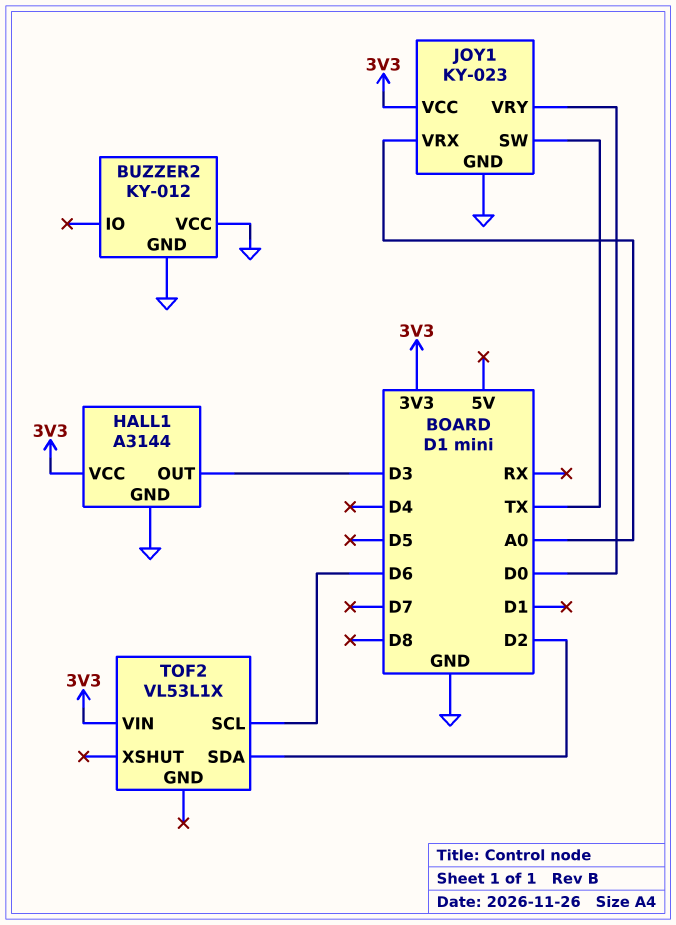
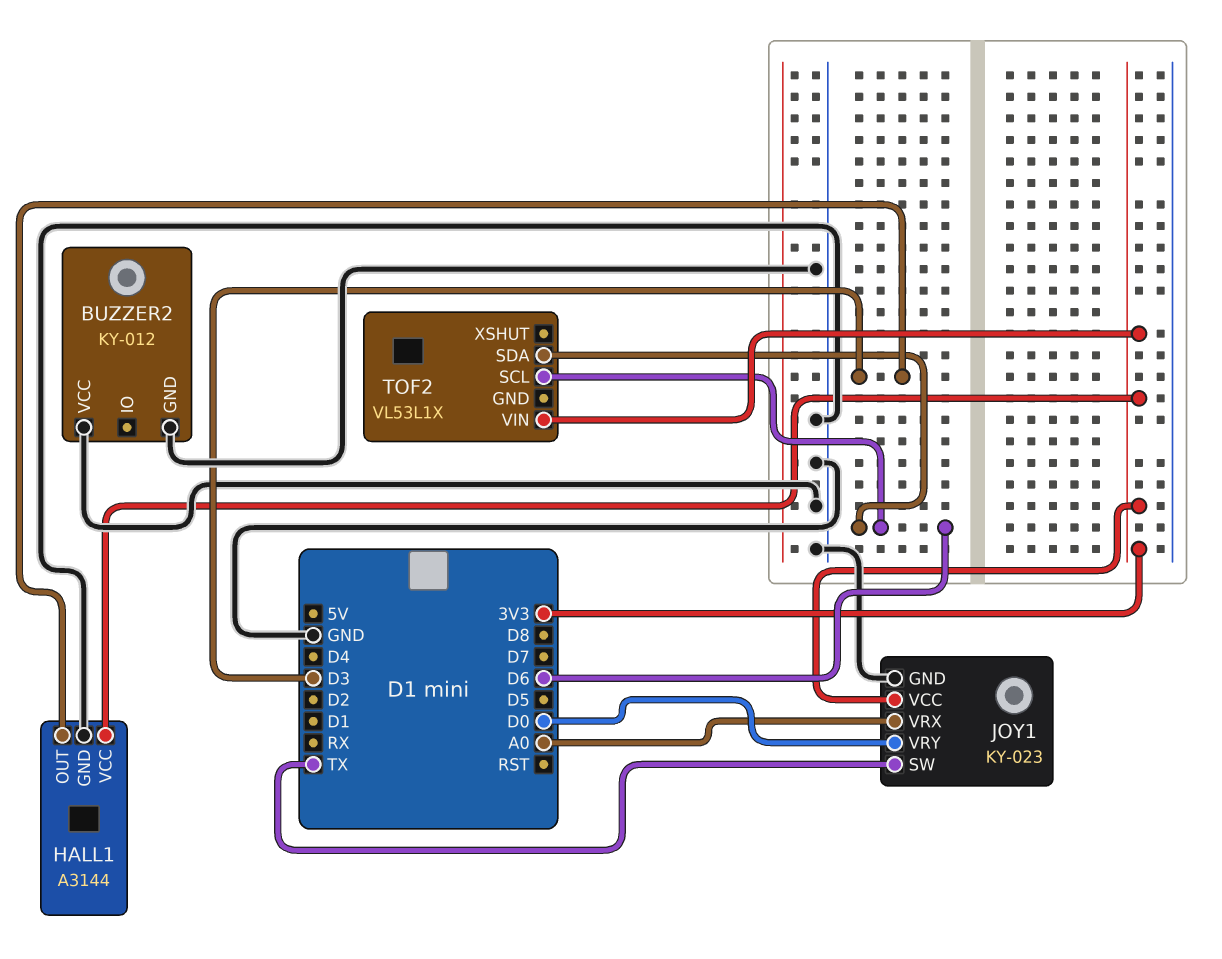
TOF2 pin SDA: D2 -> D6

